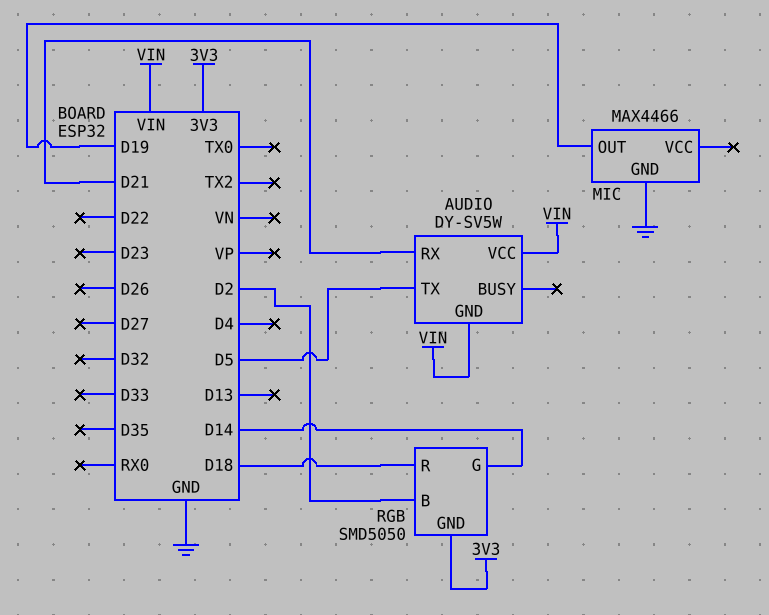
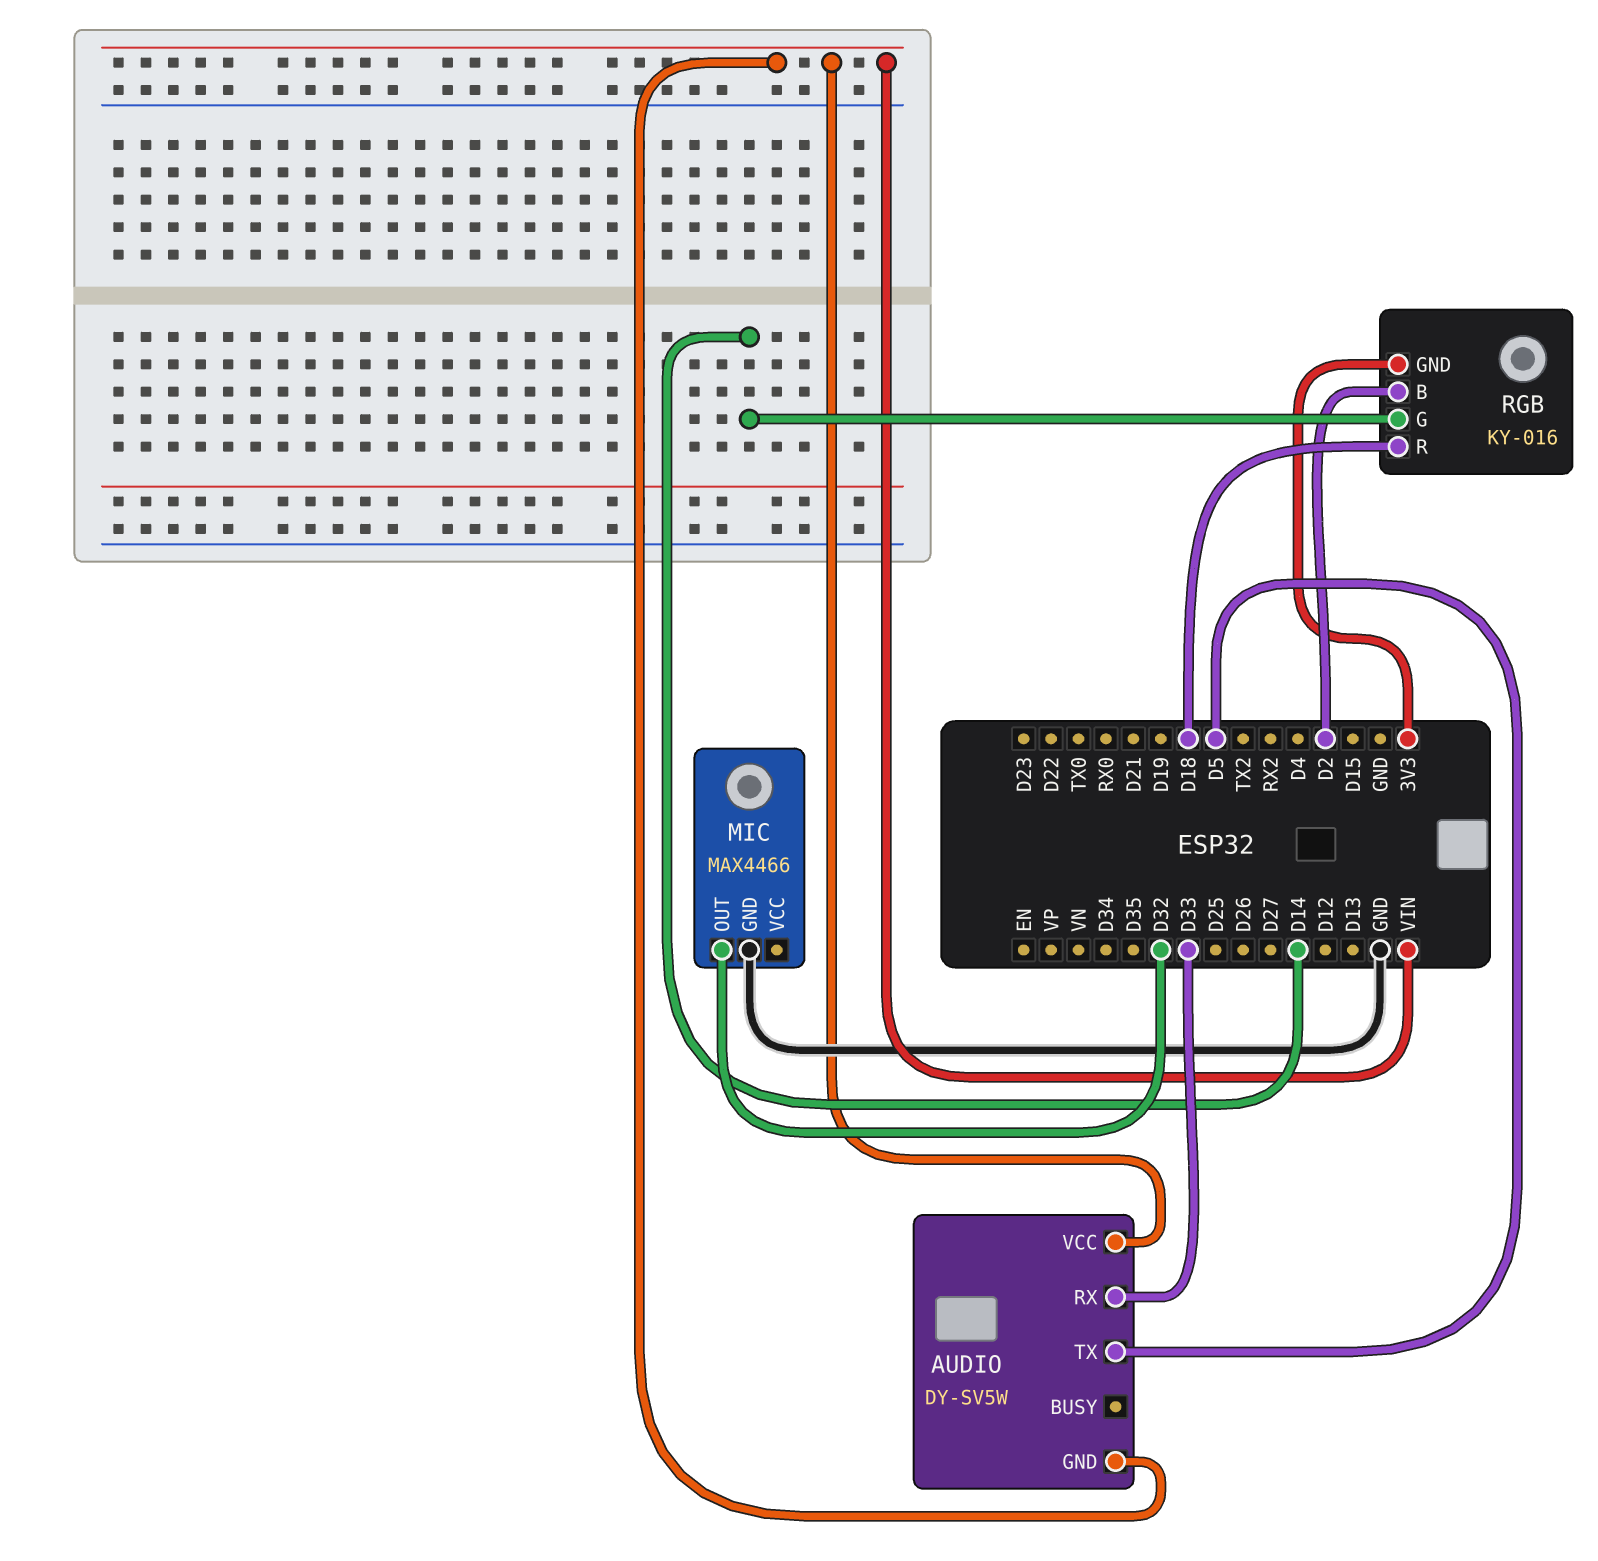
AUDIO pin RX: D21 -> D33
MIC pin OUT: D19 -> D32
RGB: SMD5050 -> KY-016

